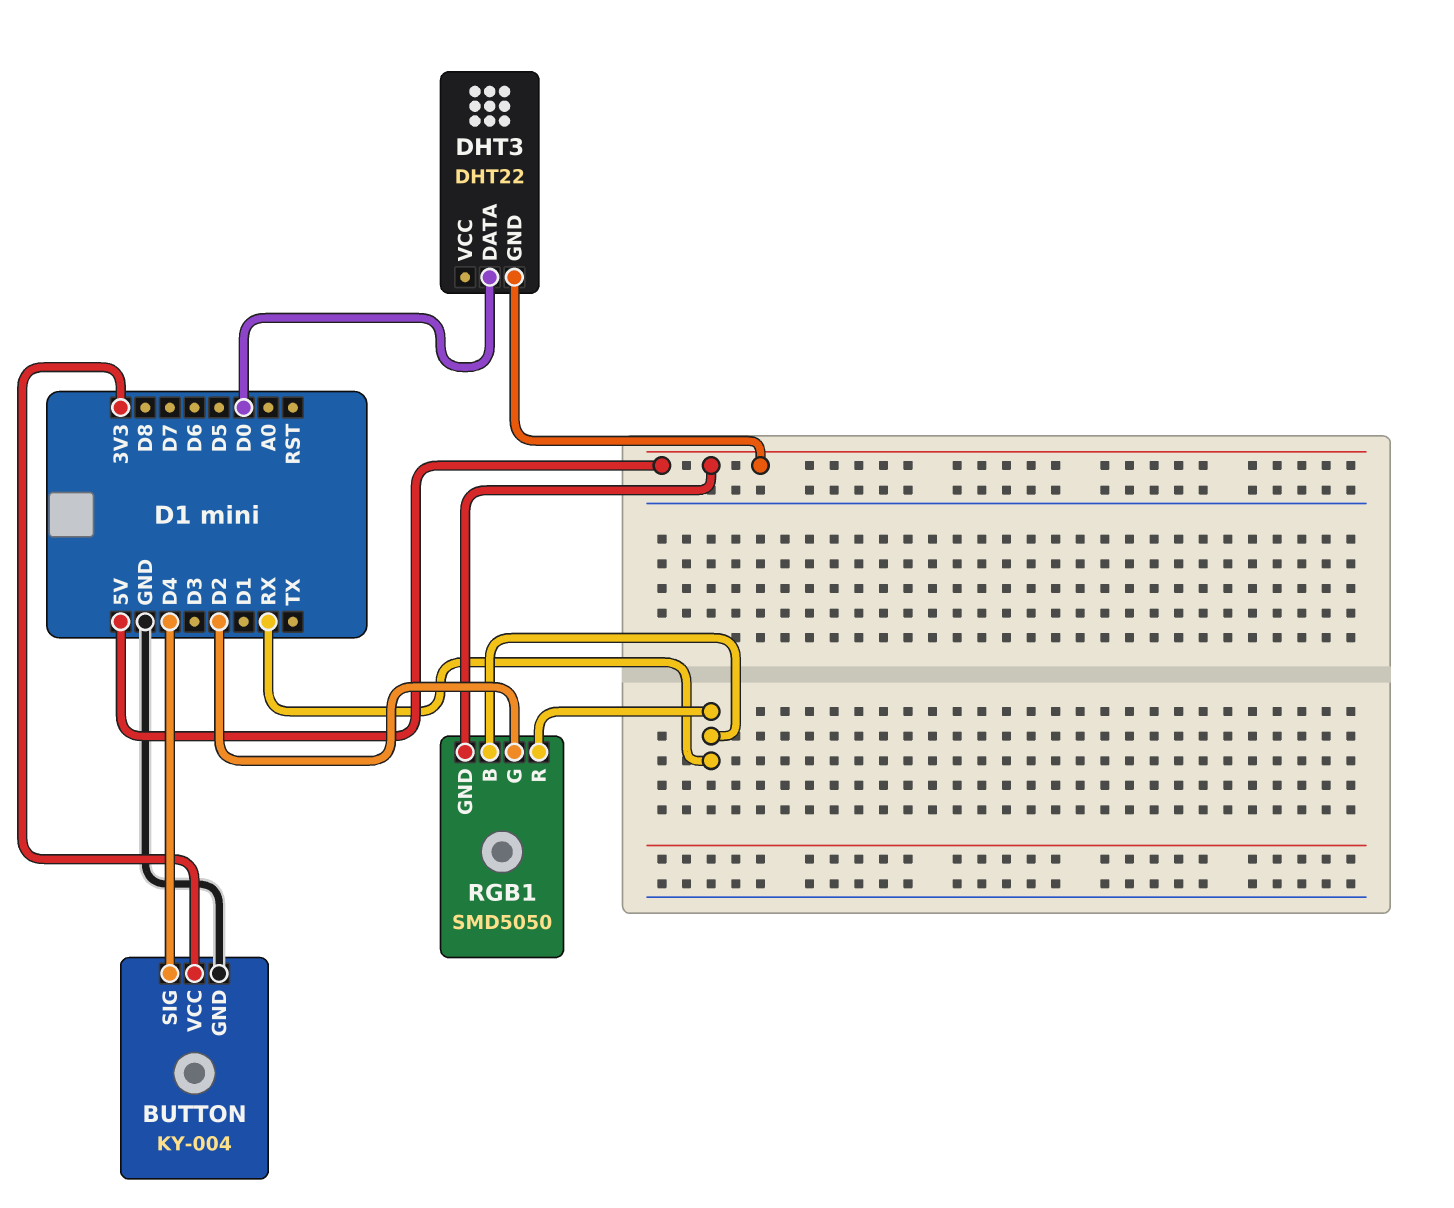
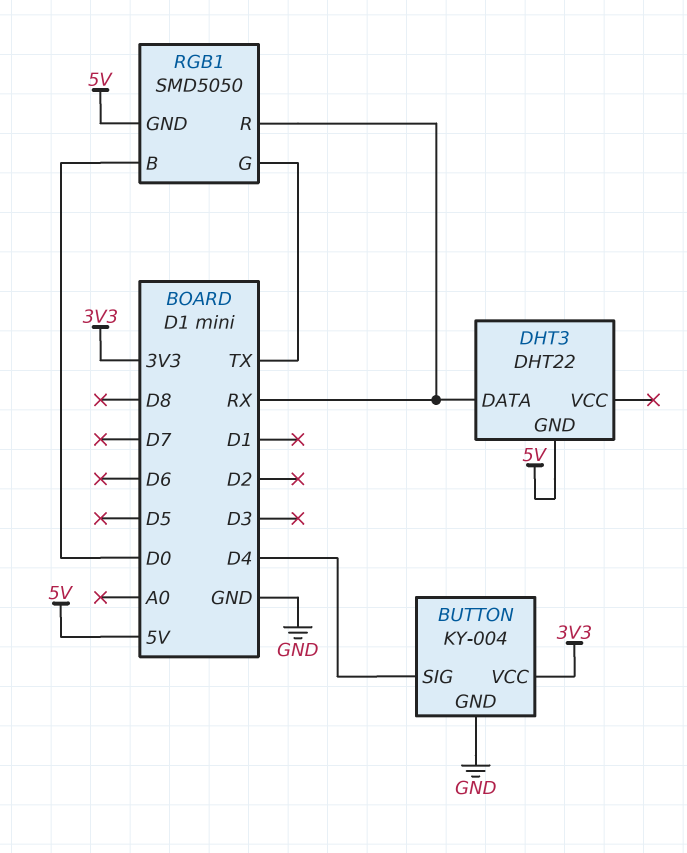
DHT3 pin DATA: D0 -> RX
RGB1 pin B: RX -> D0
RGB1 pin G: D2 -> TX

